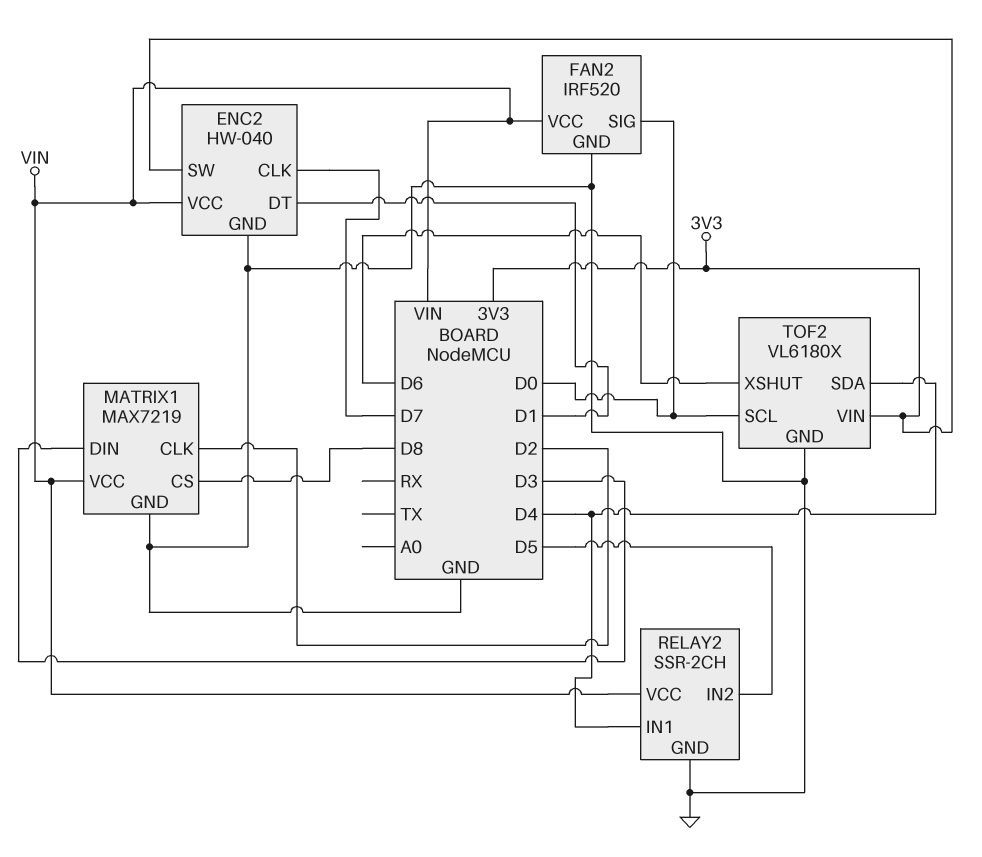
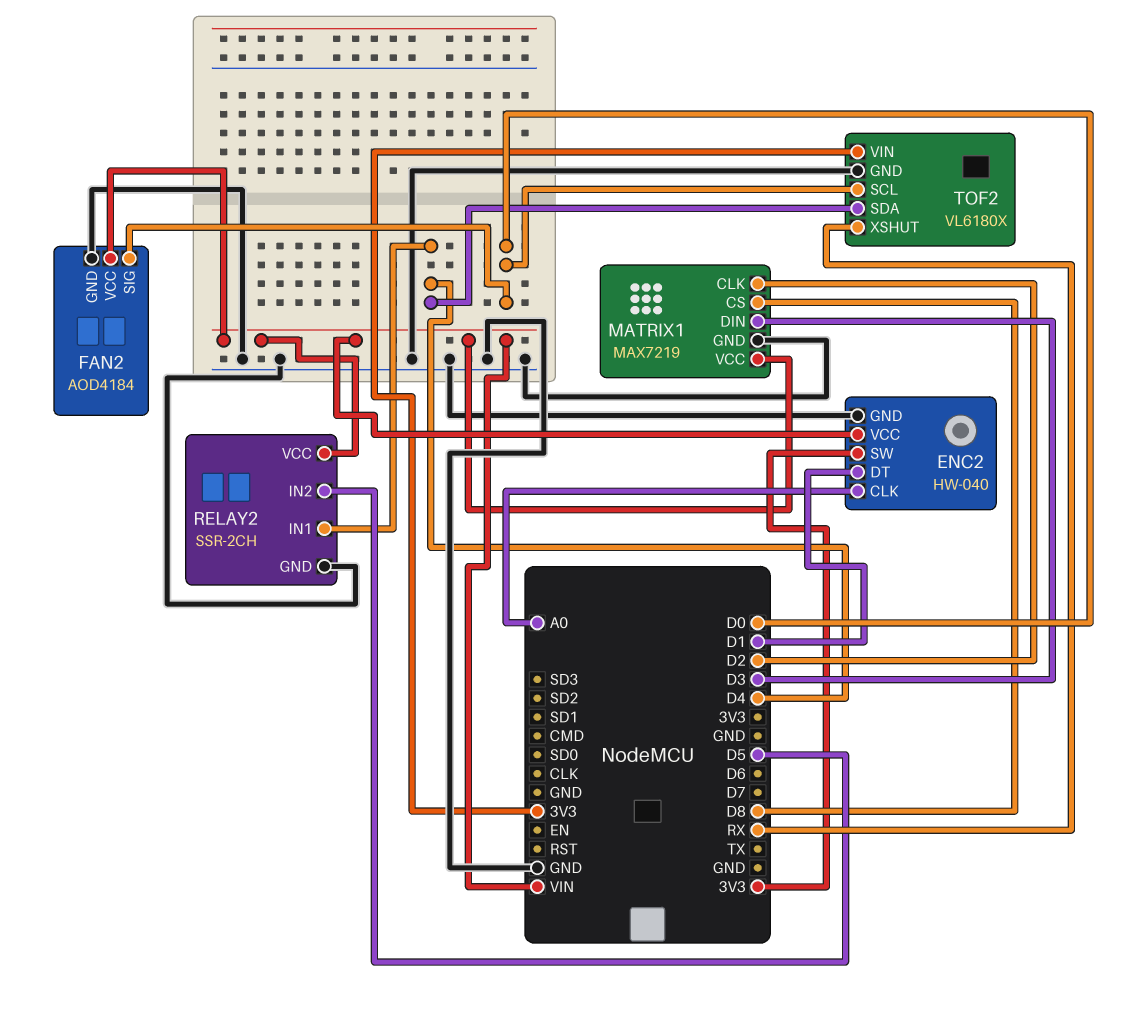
ENC2 pin CLK: D7 -> A0
FAN2: IRF520 -> AOD4184
TOF2 pin XSHUT: D6 -> RX

